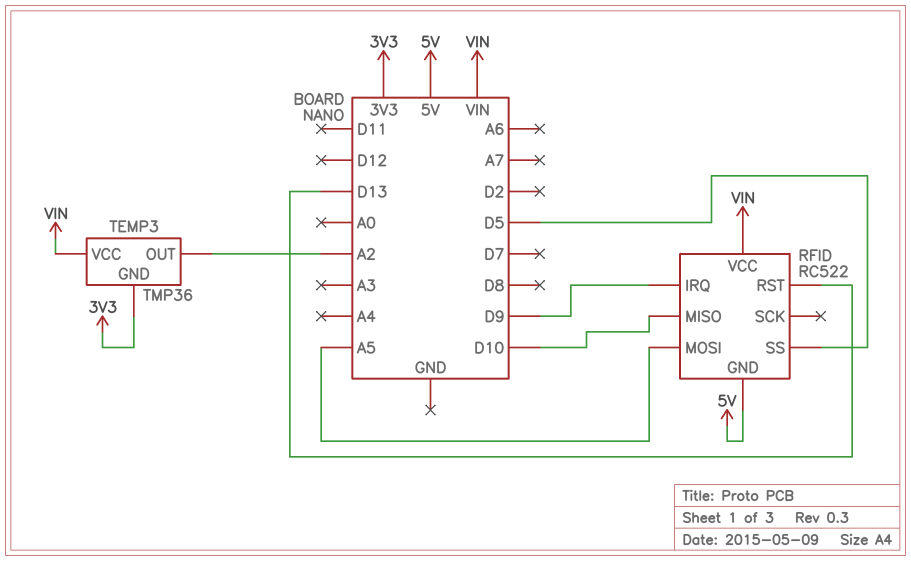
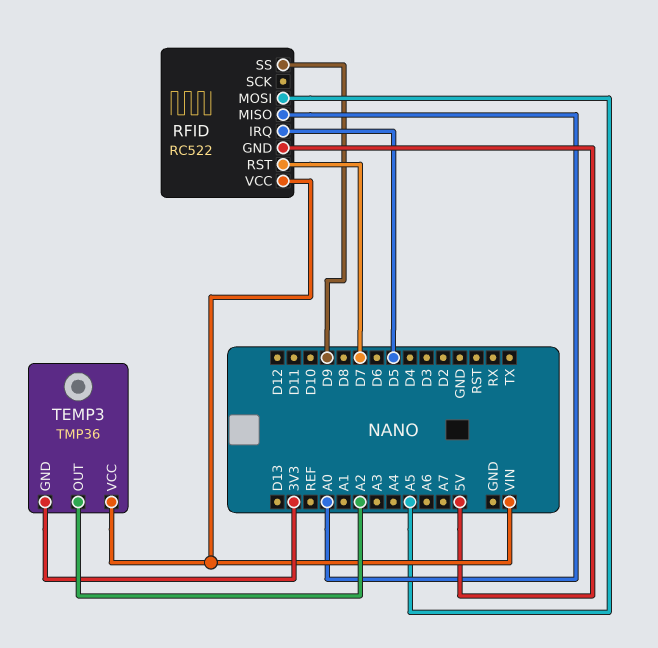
RFID pin IRQ: D9 -> D5
RFID pin MISO: D10 -> A0
RFID pin RST: D13 -> D7
RFID pin SS: D5 -> D9

